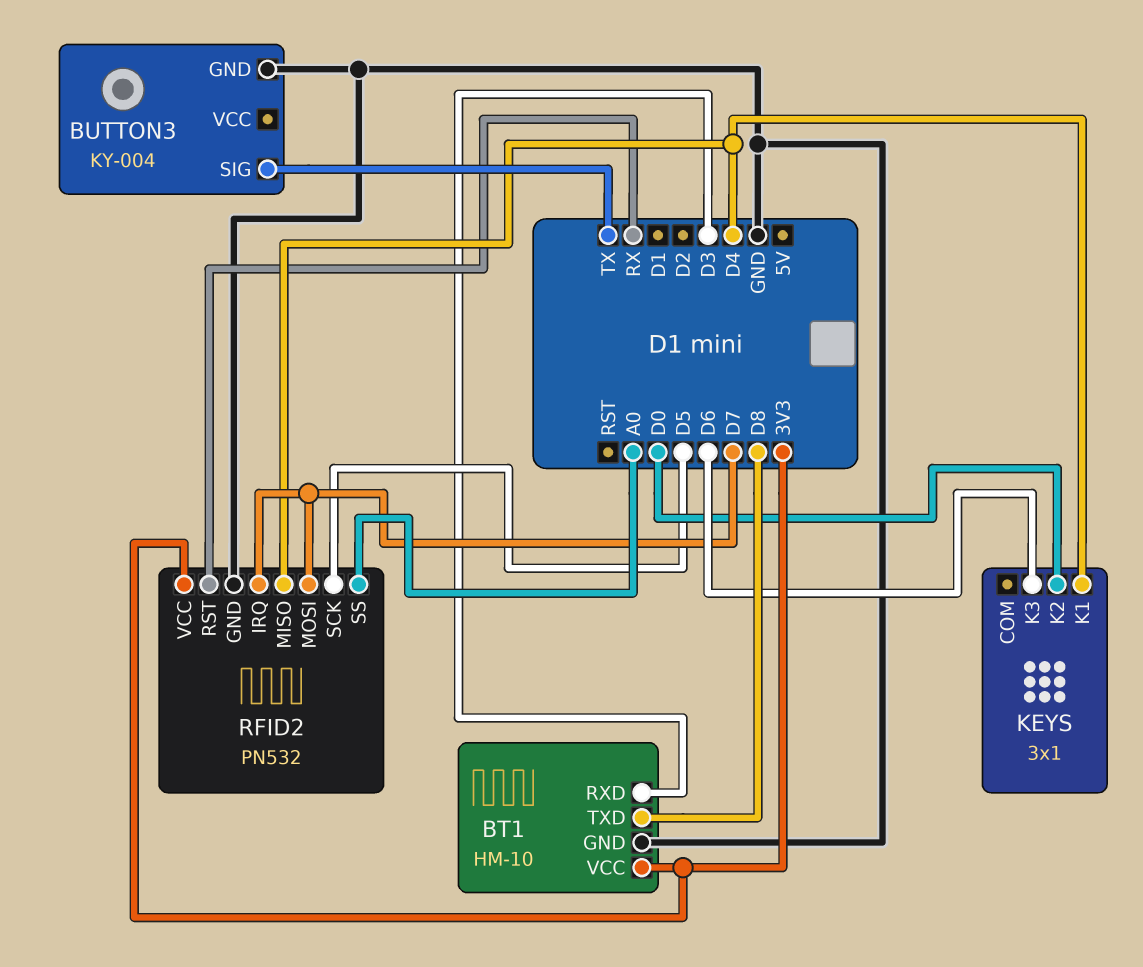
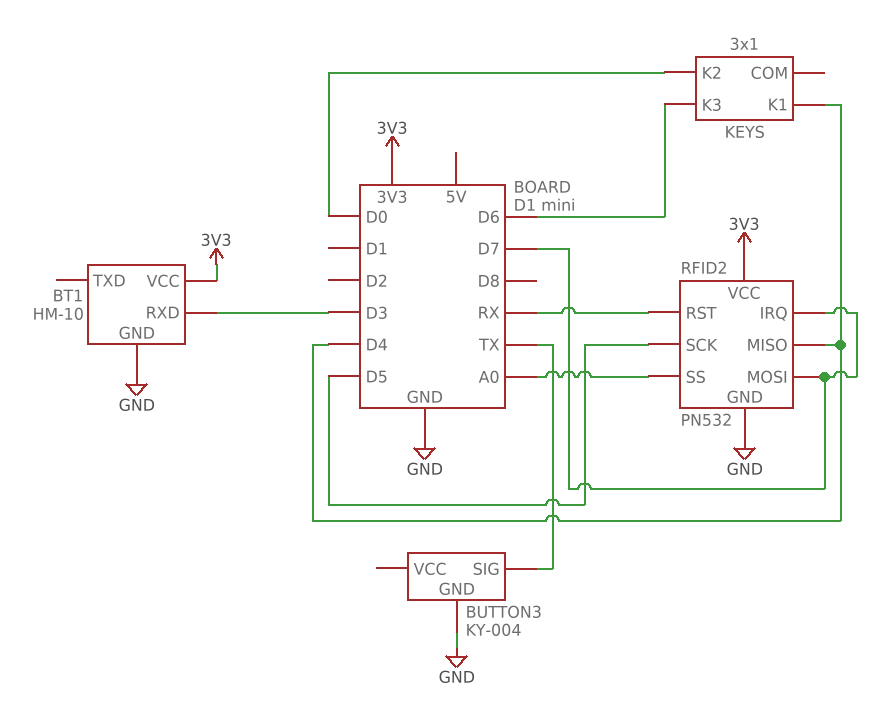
BT1 pin TXD: D8 -> none

